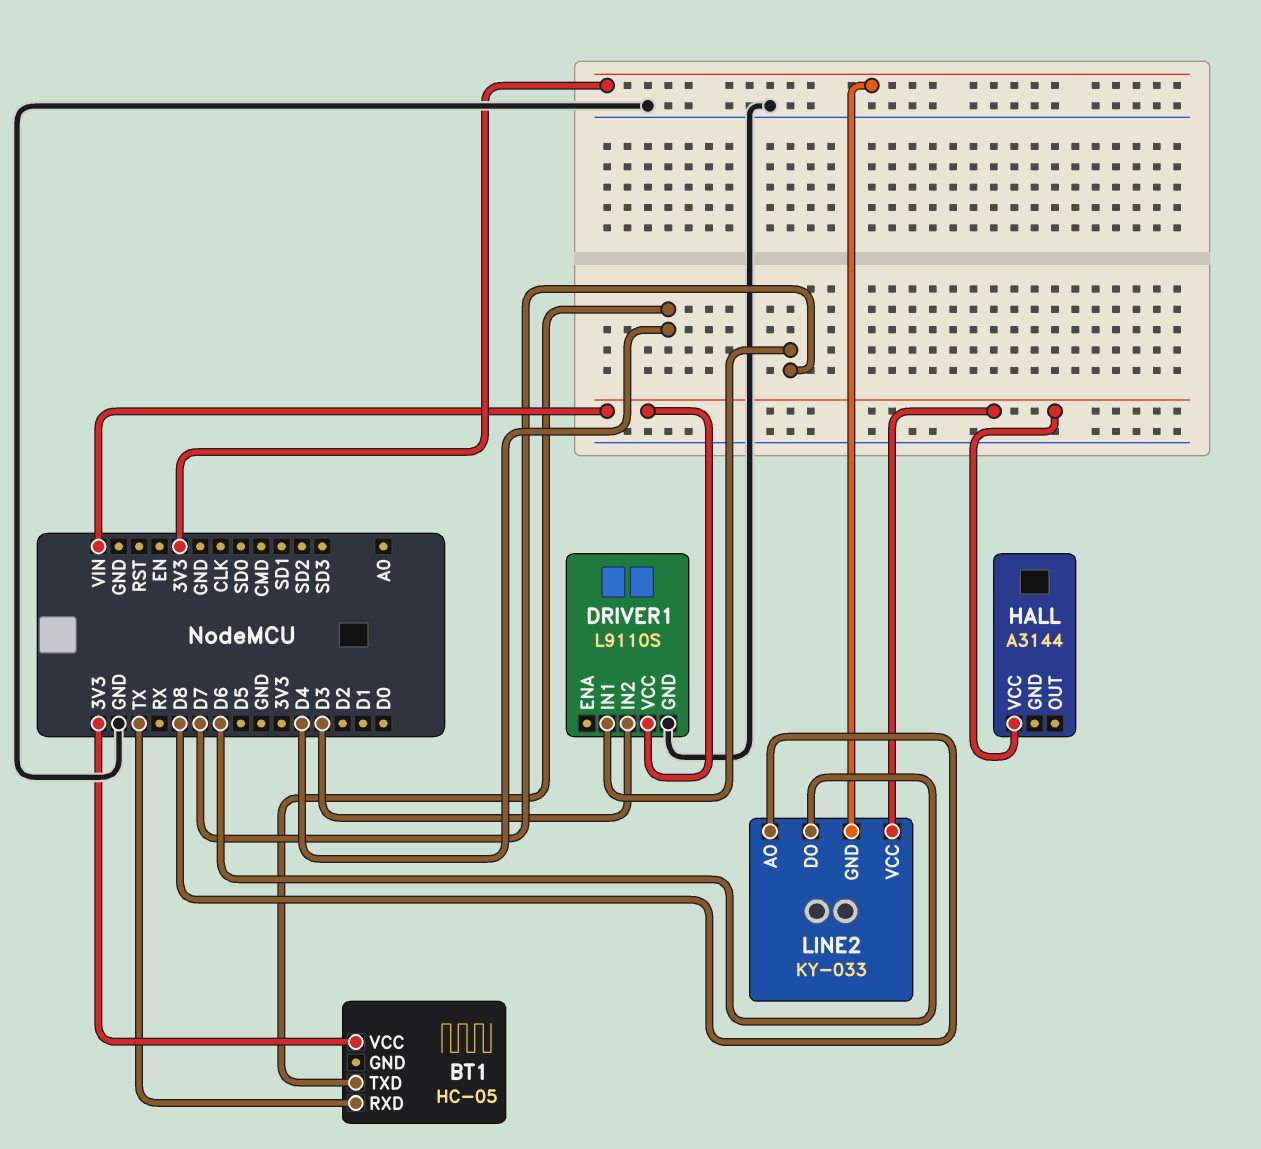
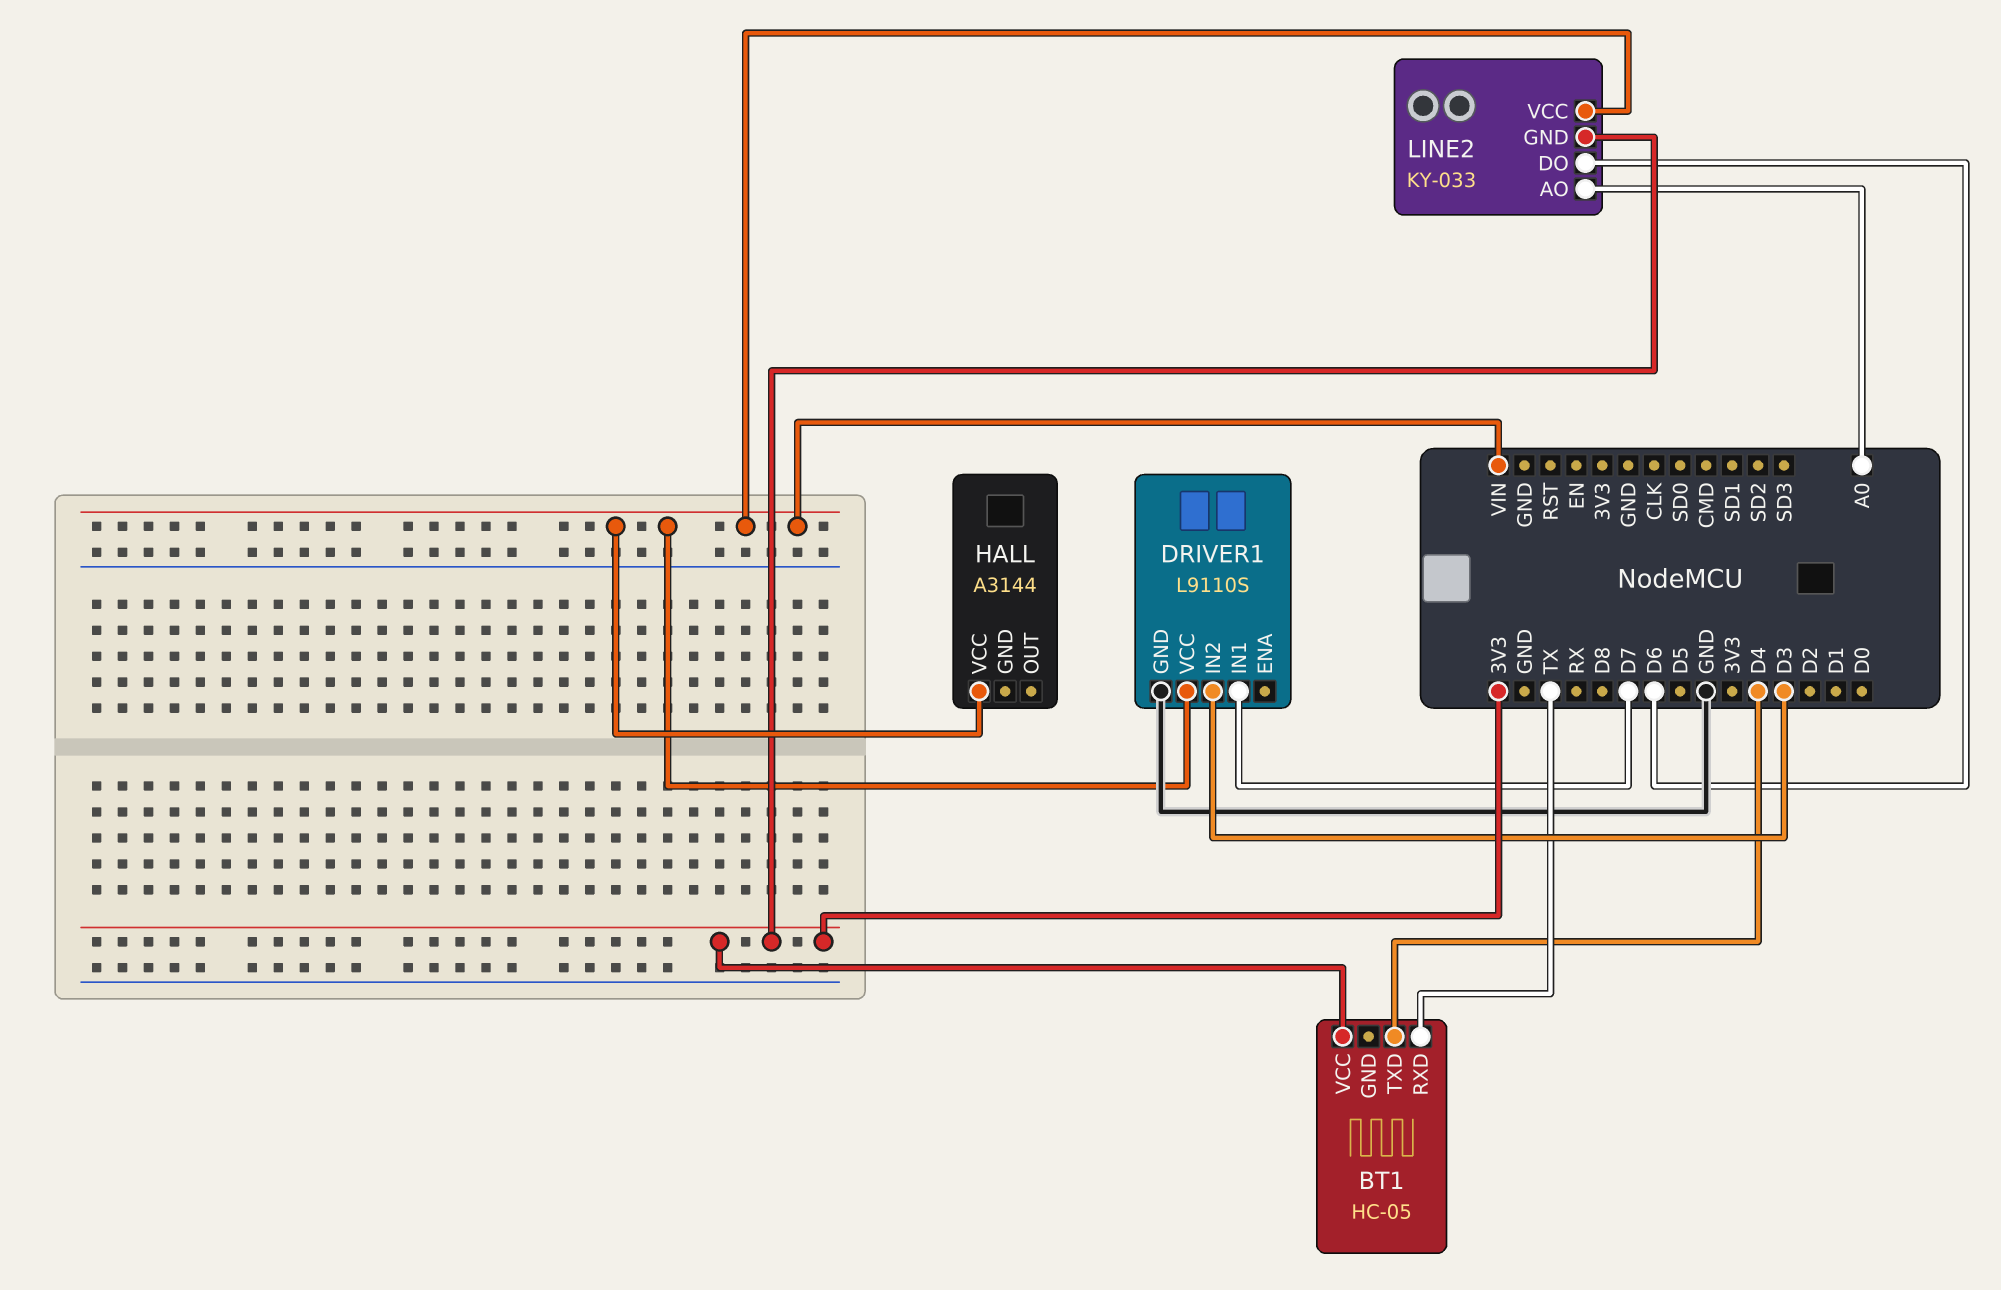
LINE2 pin AO: D8 -> A0

